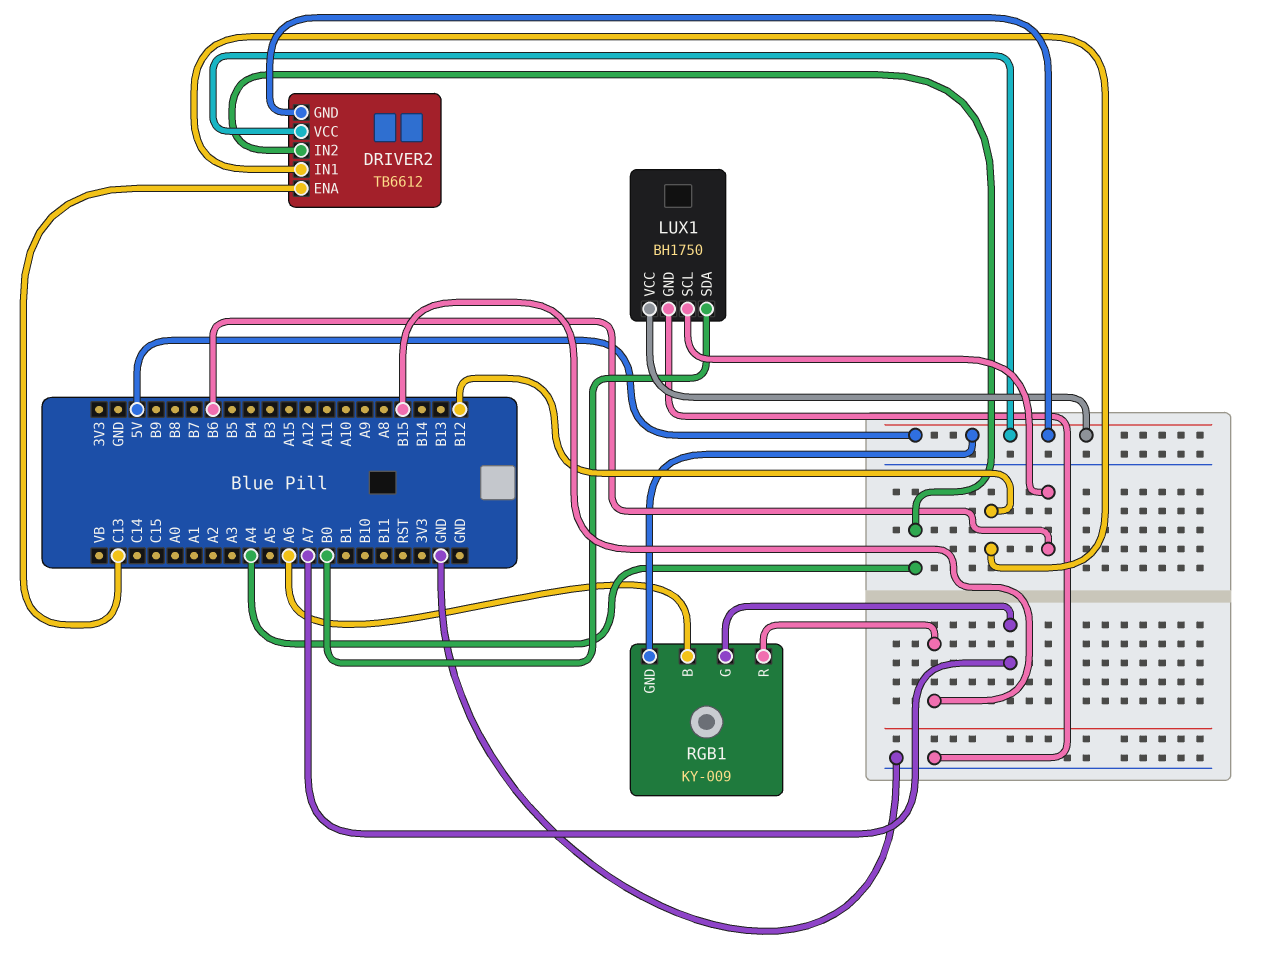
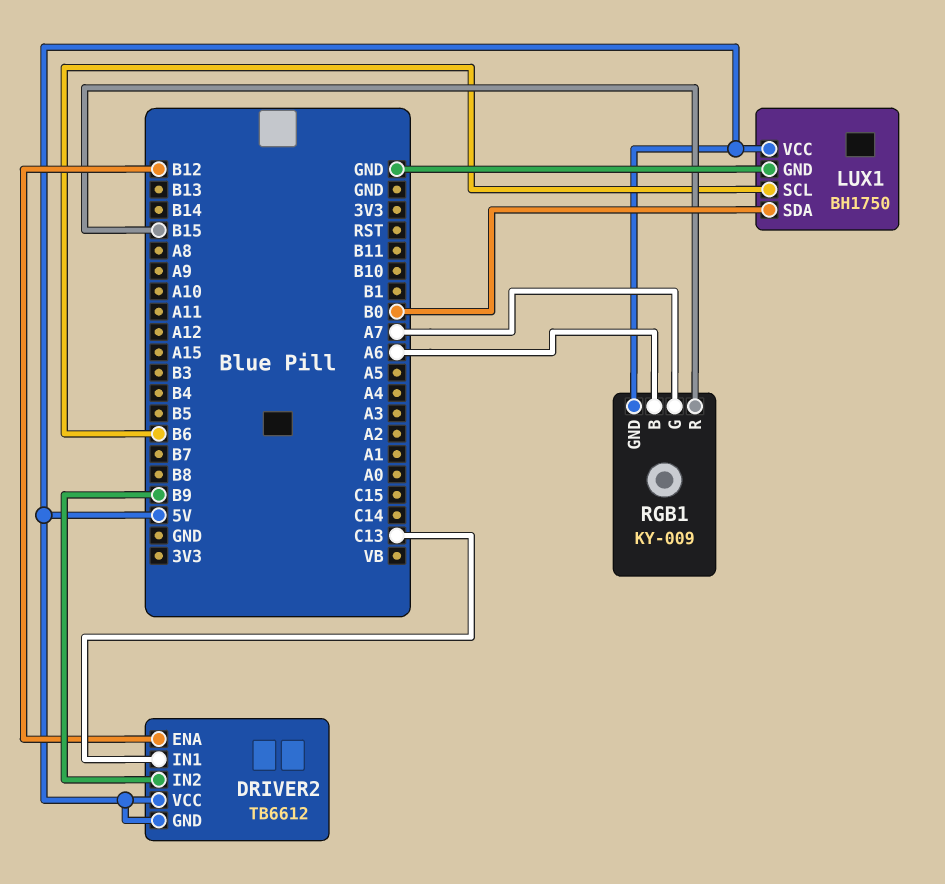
DRIVER2 pin ENA: C13 -> B12
DRIVER2 pin IN1: B12 -> C13
DRIVER2 pin IN2: A4 -> B9

